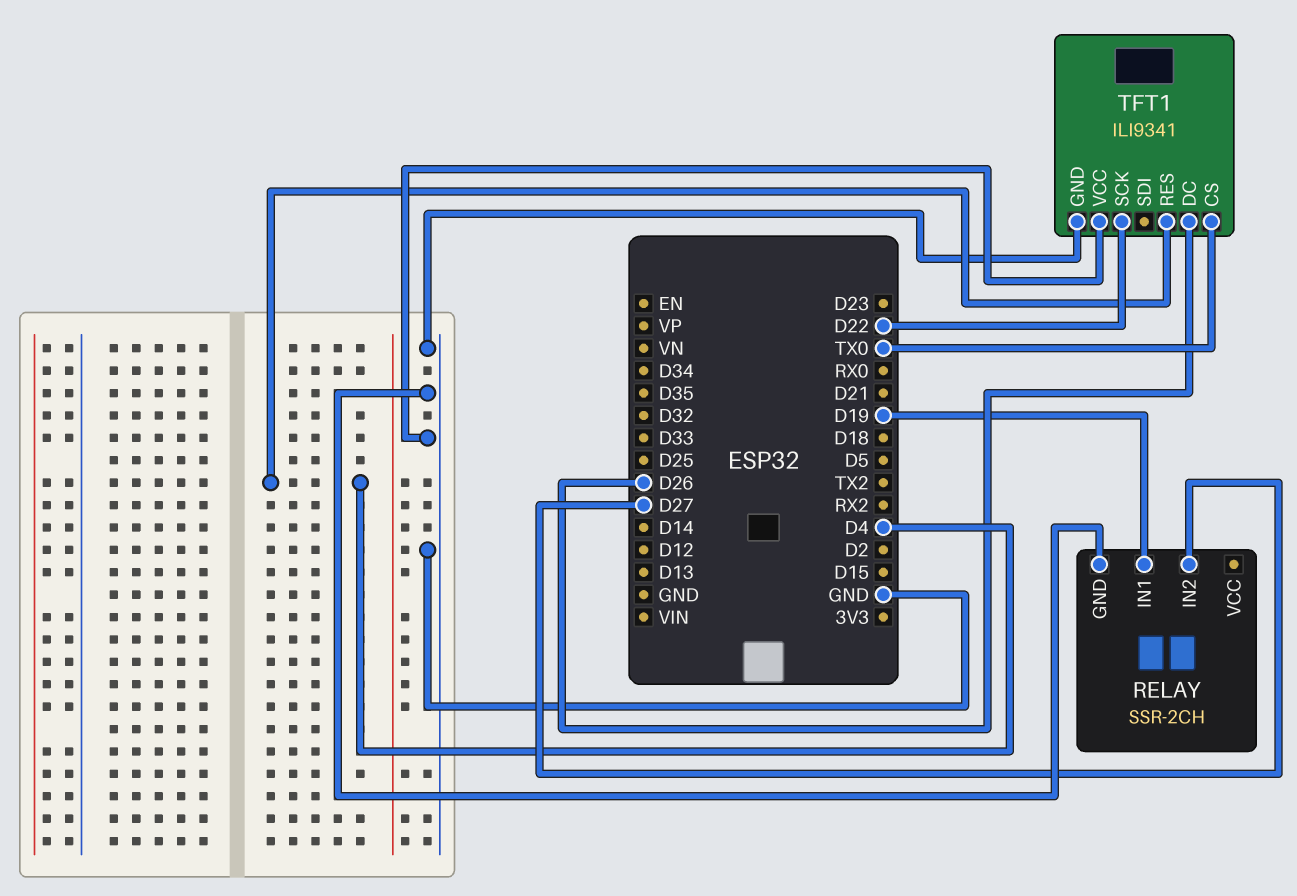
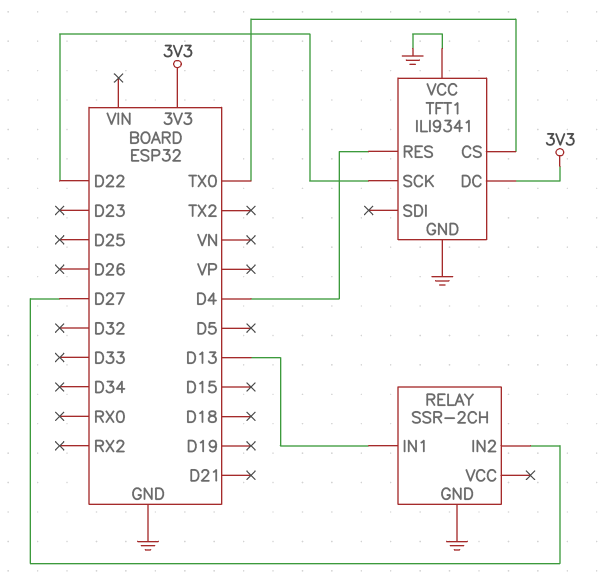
RELAY pin IN1: D19 -> D13
TFT1 pin DC: D26 -> 3V3

